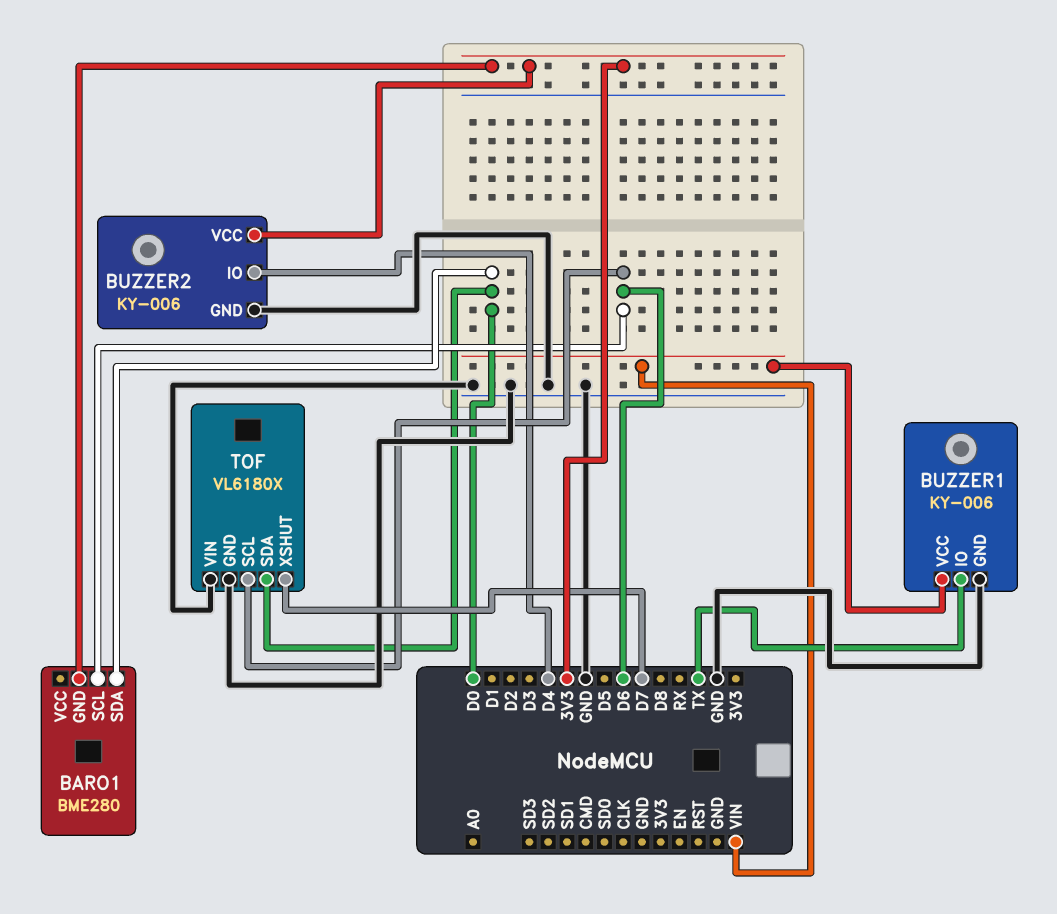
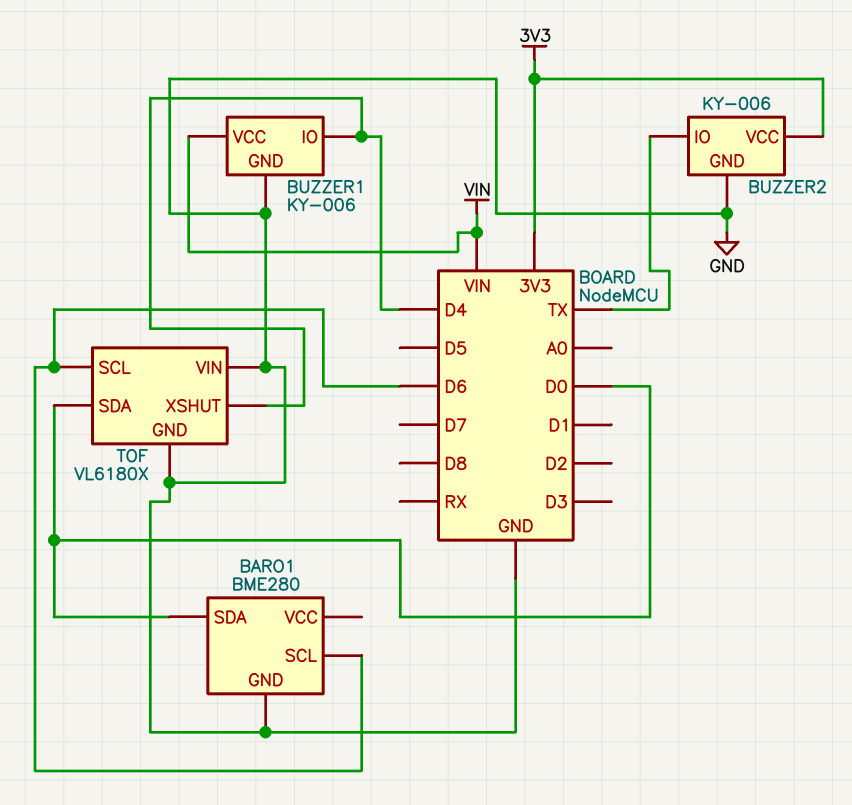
BARO1 pin GND: 3V3 -> GND
BUZZER1 pin IO: TX -> D4
BUZZER2 pin IO: D4 -> TX
TOF pin XSHUT: D7 -> D4

